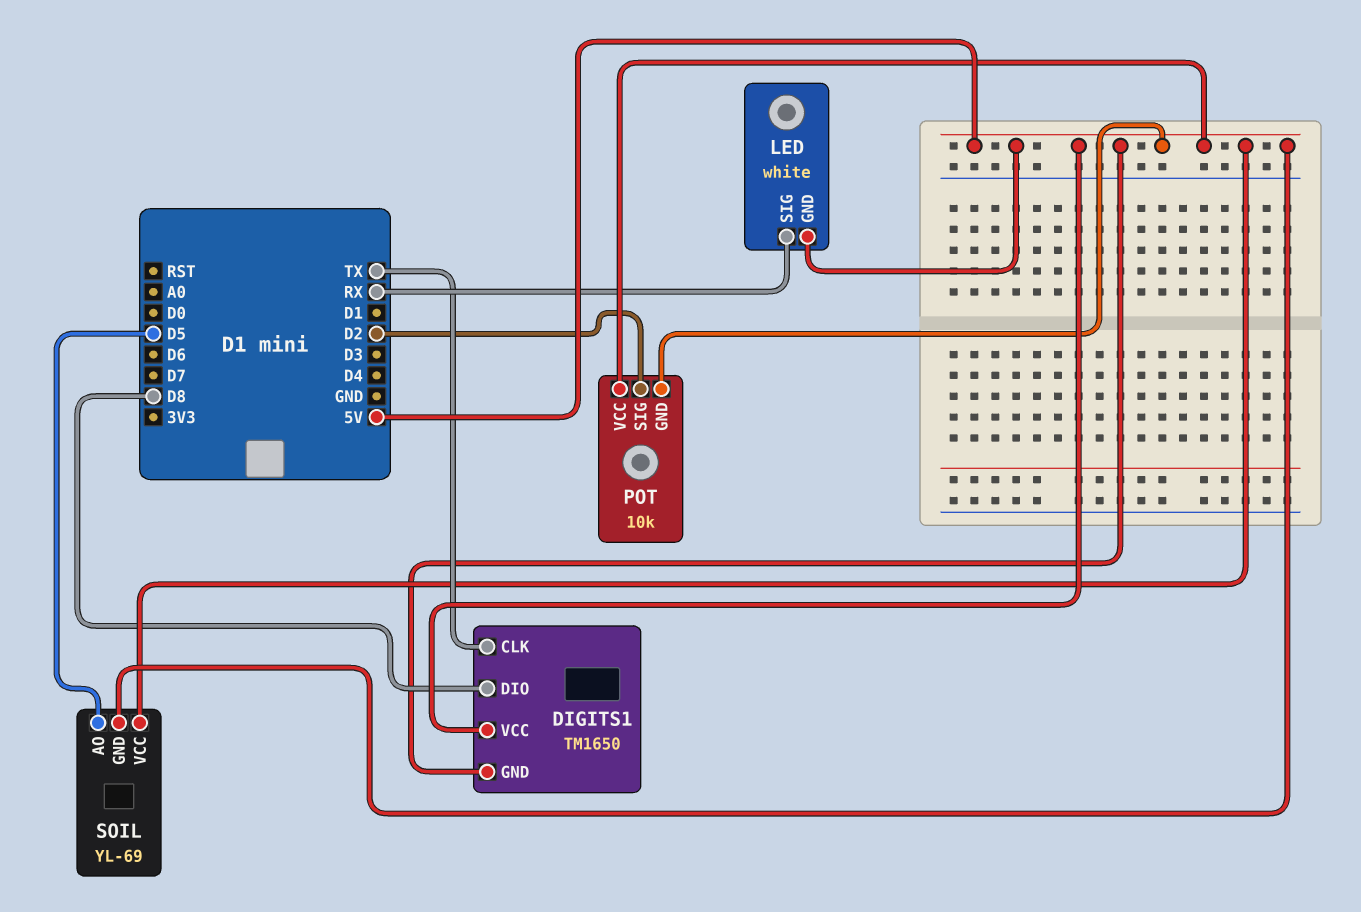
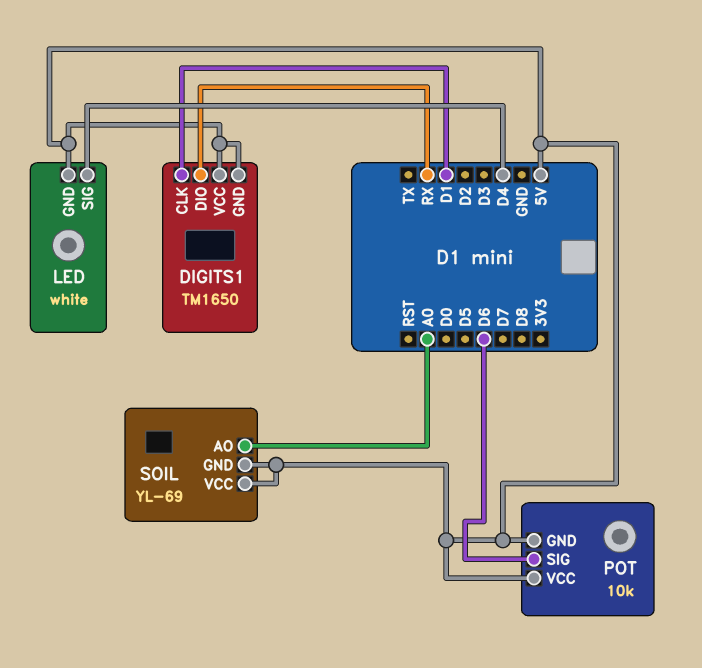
DIGITS1 pin CLK: TX -> D1
DIGITS1 pin DIO: D8 -> RX
LED pin SIG: RX -> D4
POT pin SIG: D2 -> D6
SOIL pin AO: D5 -> A0

